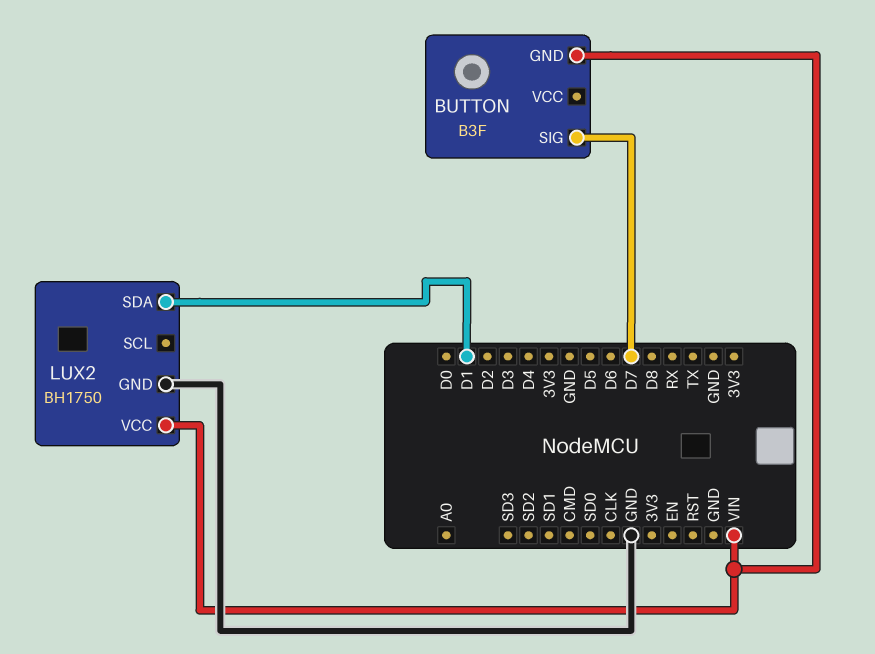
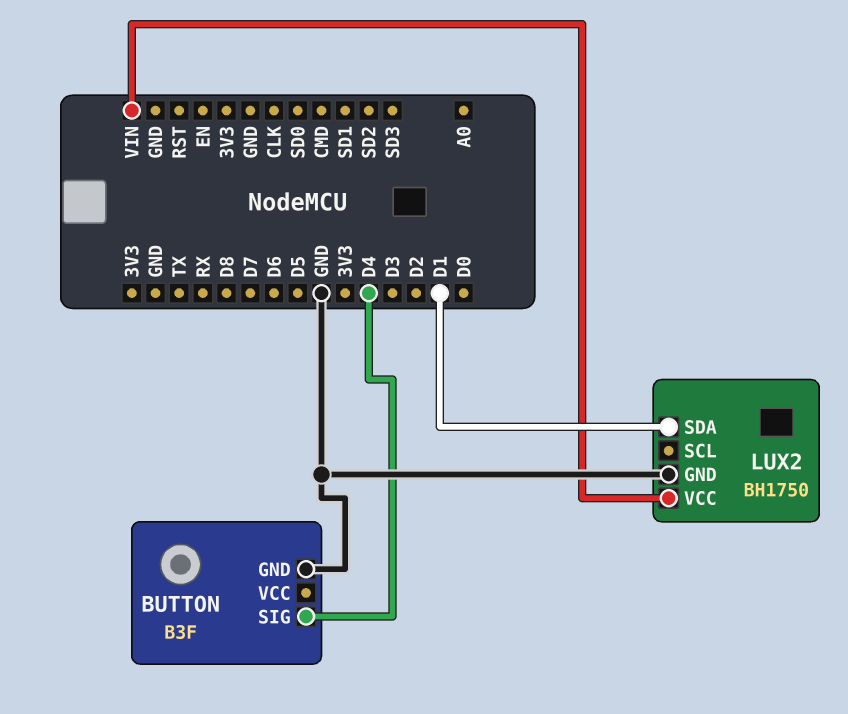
BUTTON pin GND: VIN -> GND
BUTTON pin SIG: D7 -> D4

